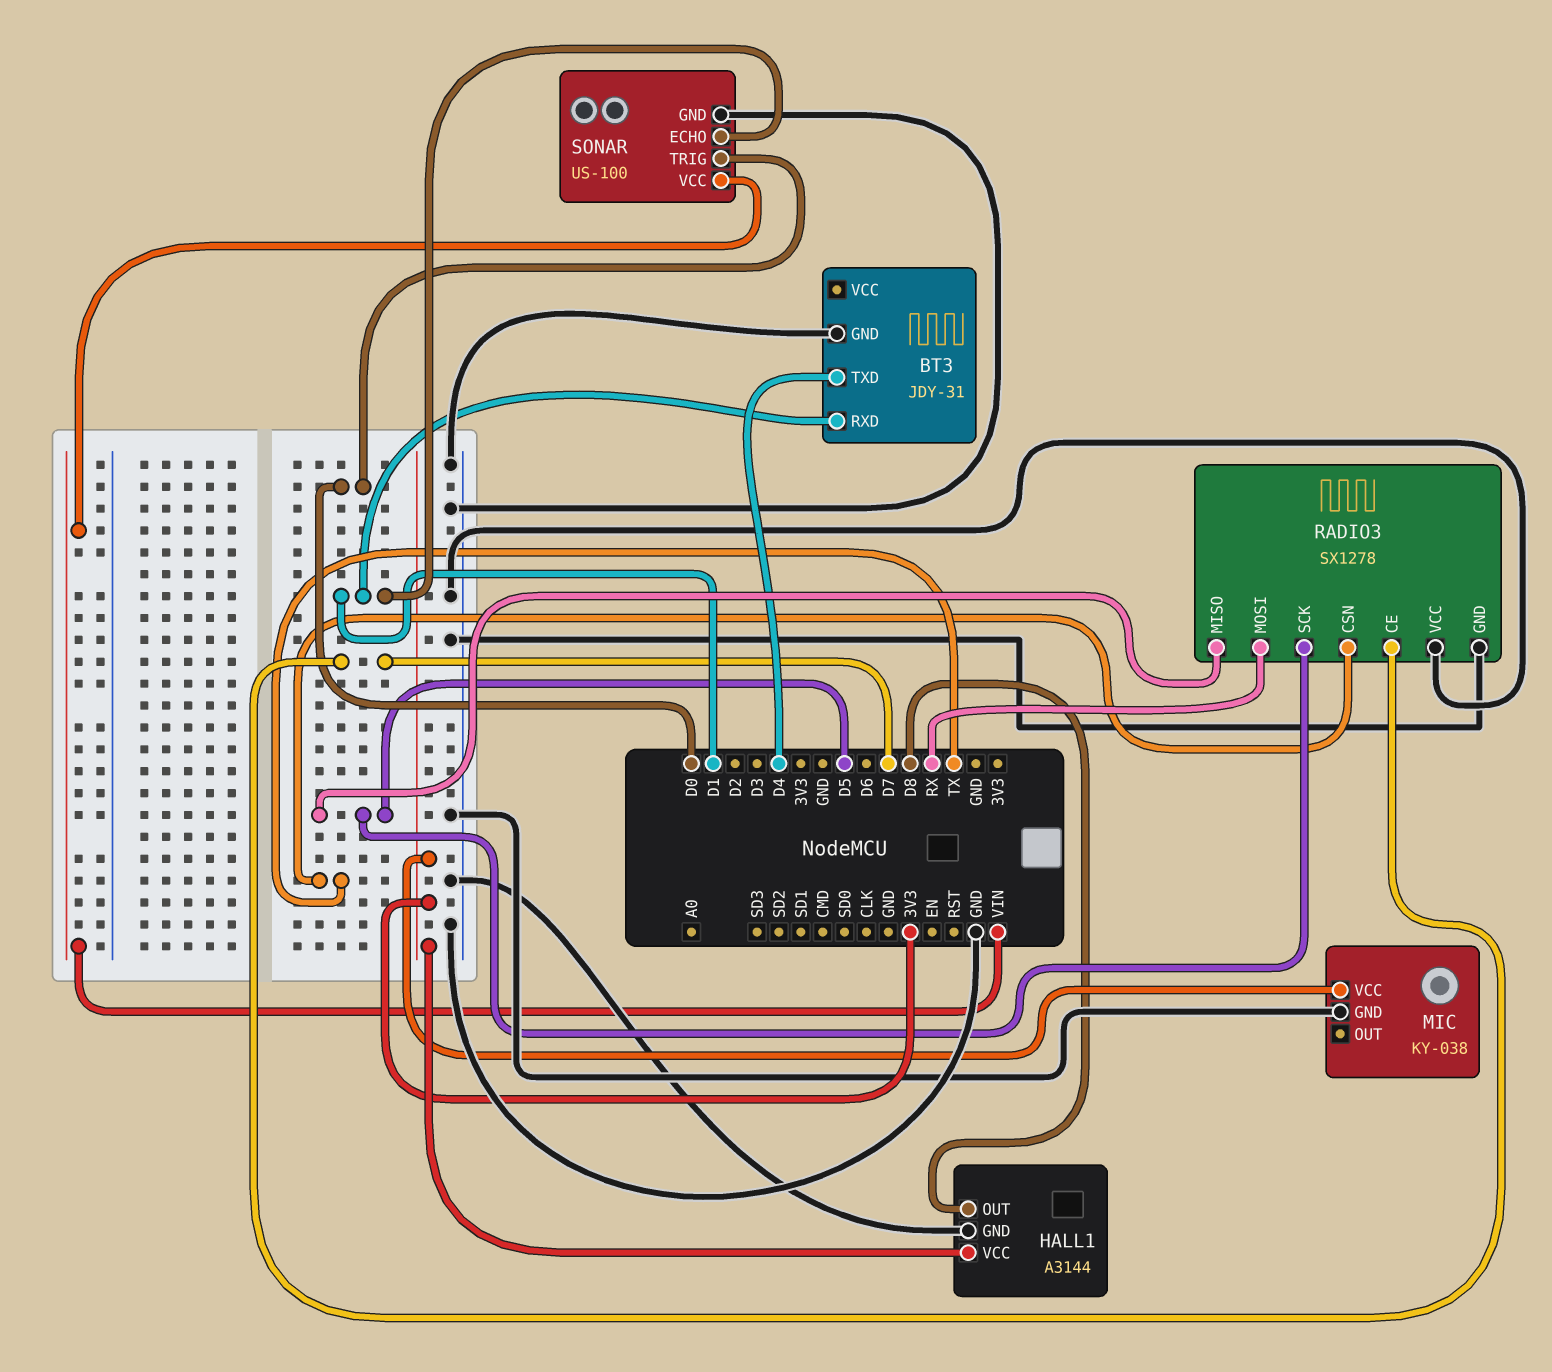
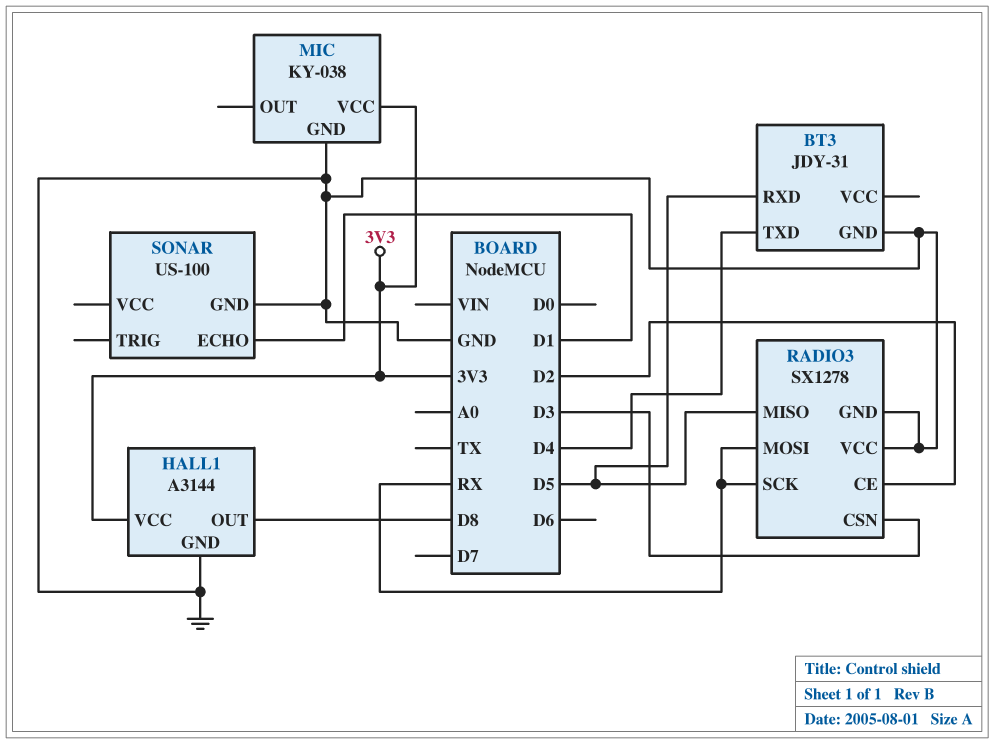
BT3 pin RXD: D1 -> D5
RADIO3 pin CE: D7 -> D2
RADIO3 pin CSN: TX -> D3
RADIO3 pin SCK: D5 -> RX
SONAR pin TRIG: D0 -> none
SONAR pin VCC: VIN -> none

